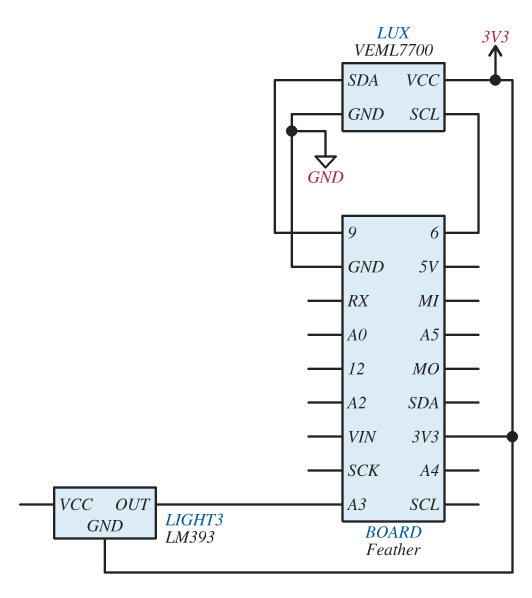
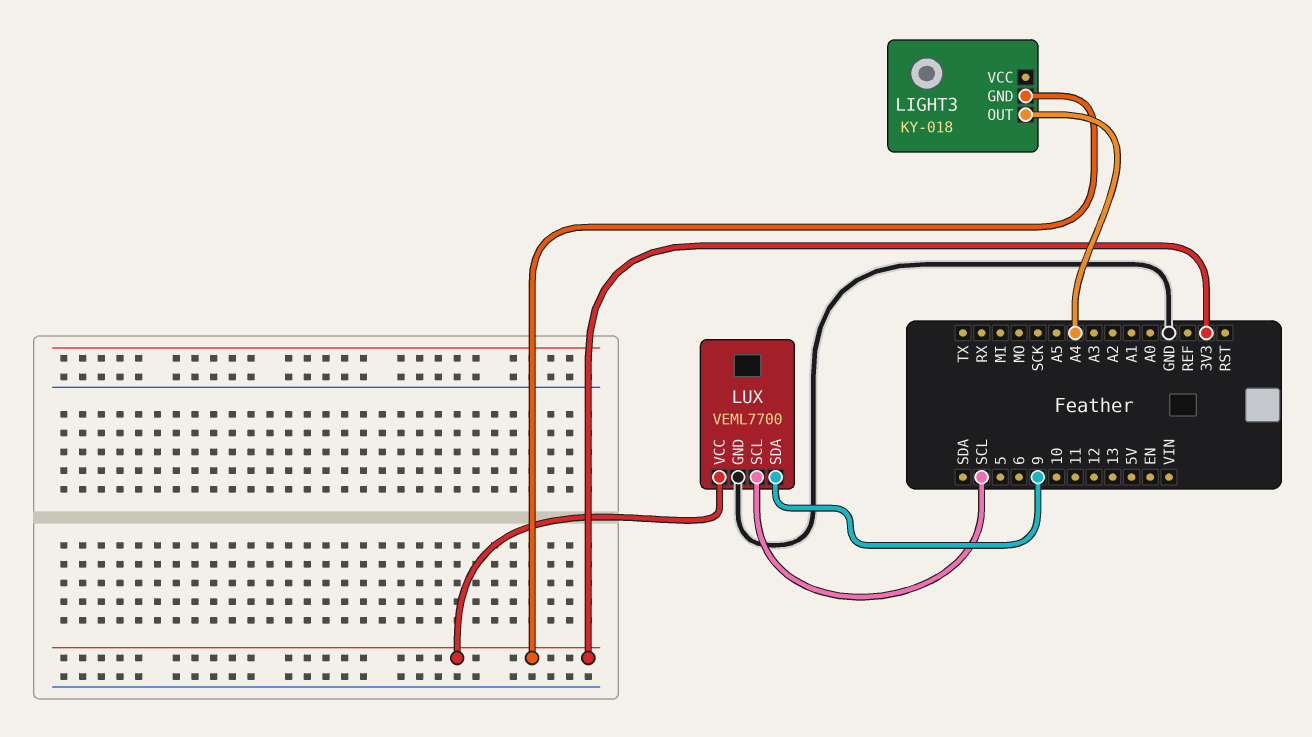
LIGHT3: LM393 -> KY-018
LIGHT3 pin OUT: A3 -> A4
LUX pin SCL: 6 -> SCL

